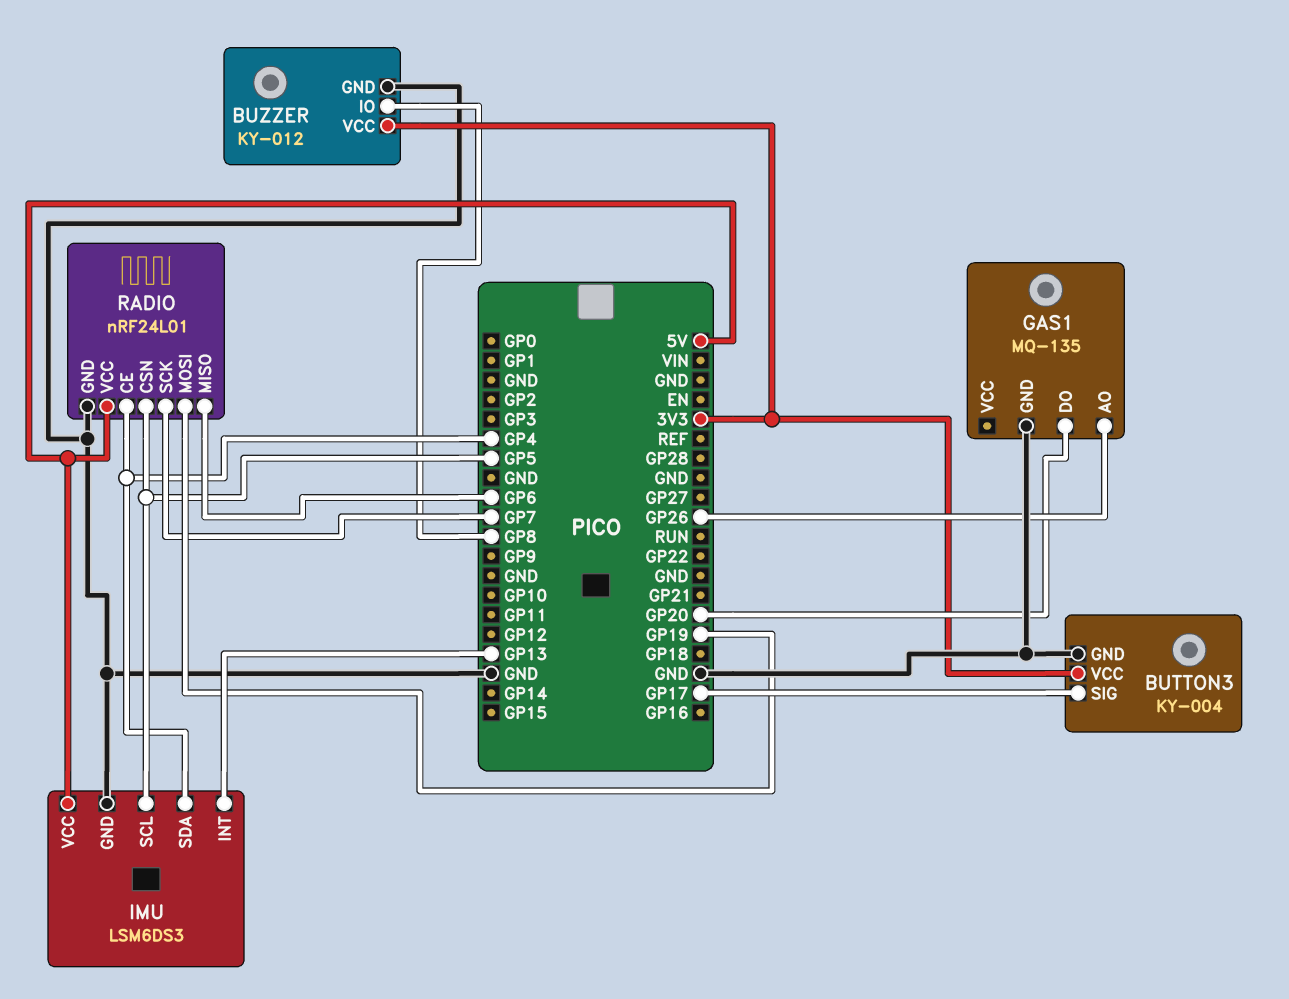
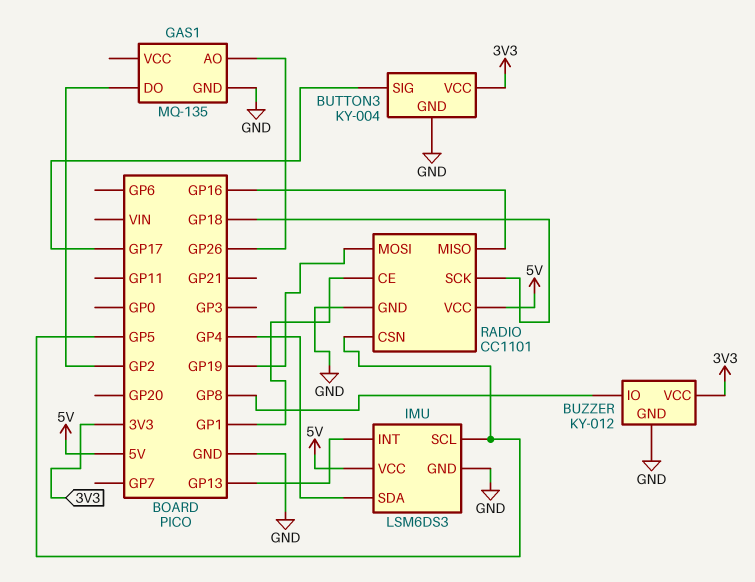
GAS1 pin DO: GP20 -> GP2
RADIO: nRF24L01 -> CC1101
RADIO pin CE: GP4 -> GP1
RADIO pin MISO: GP6 -> GP16
RADIO pin SCK: GP7 -> GP18

